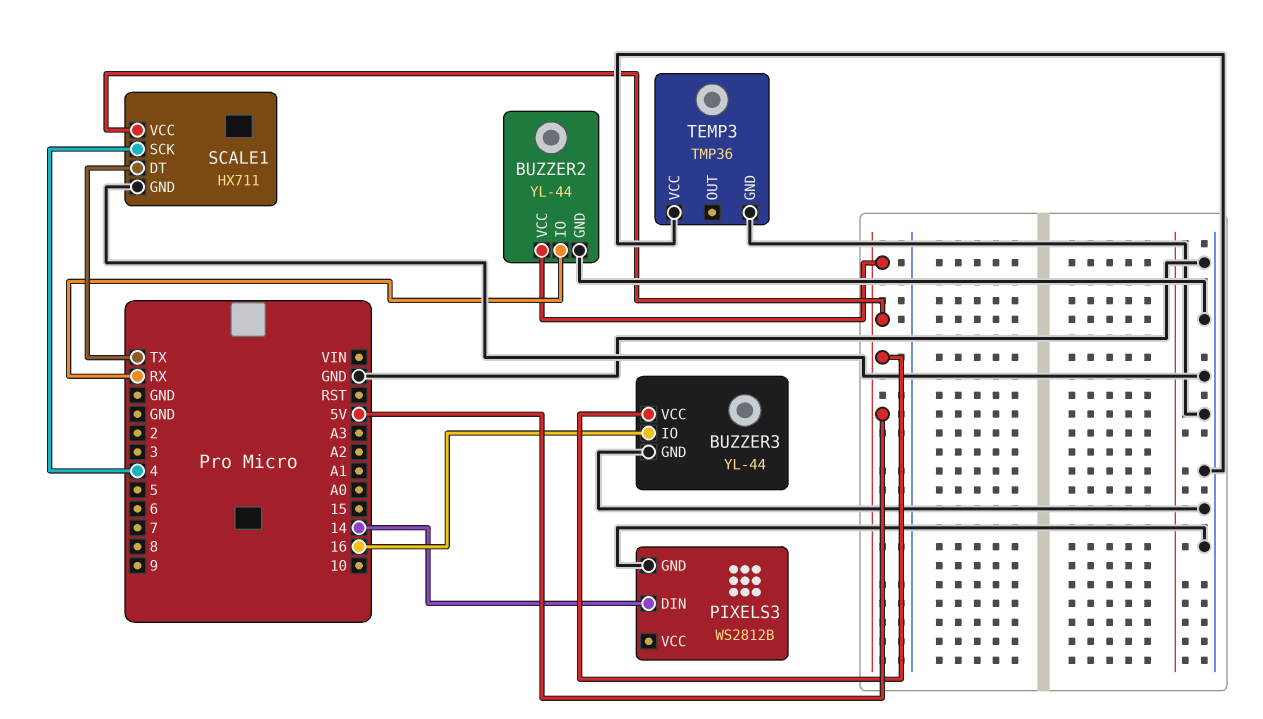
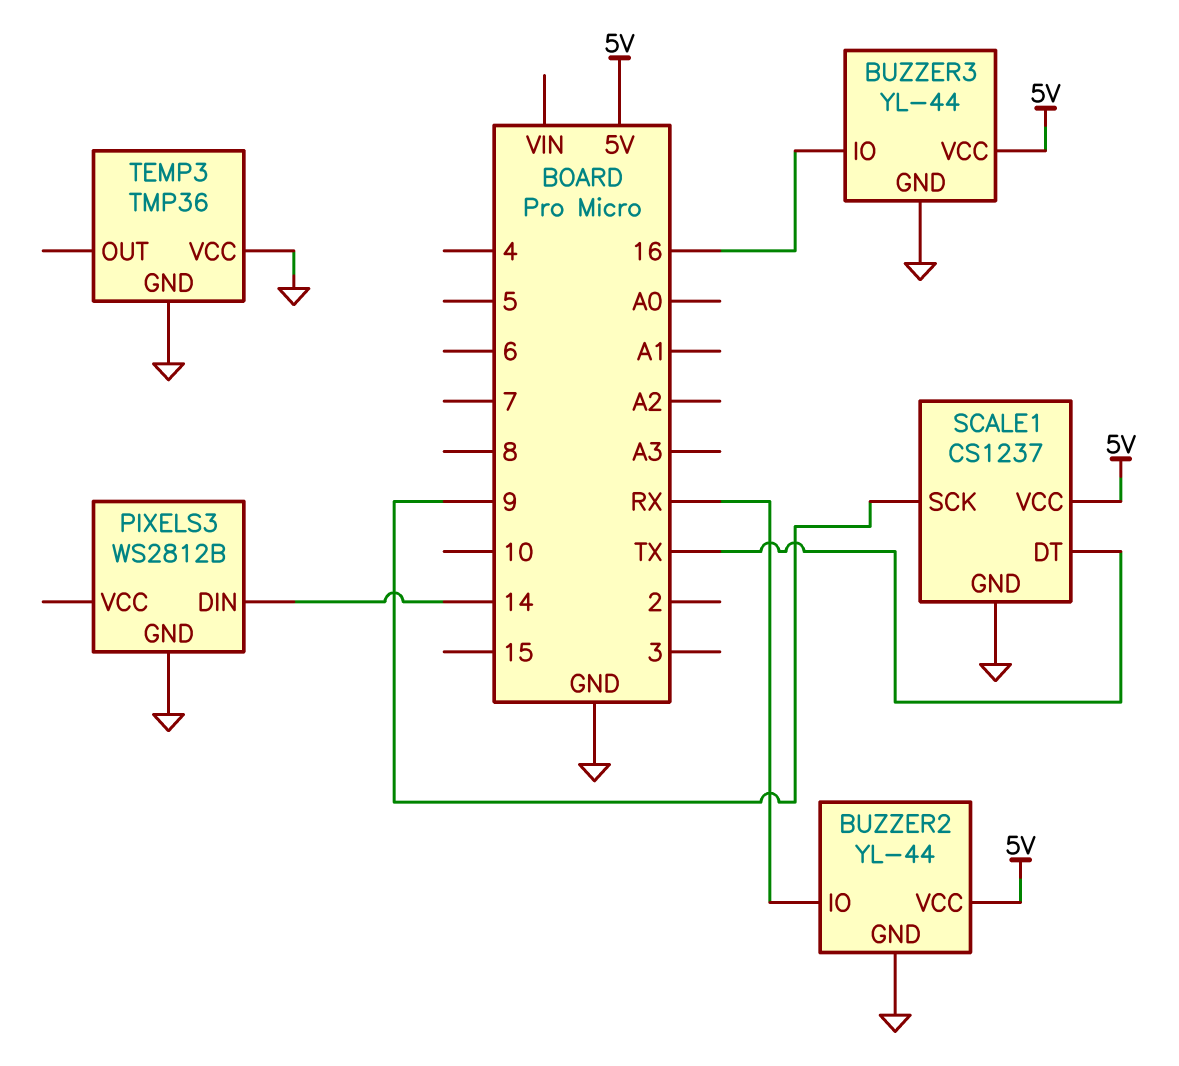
SCALE1: HX711 -> CS1237
SCALE1 pin SCK: 4 -> 9

